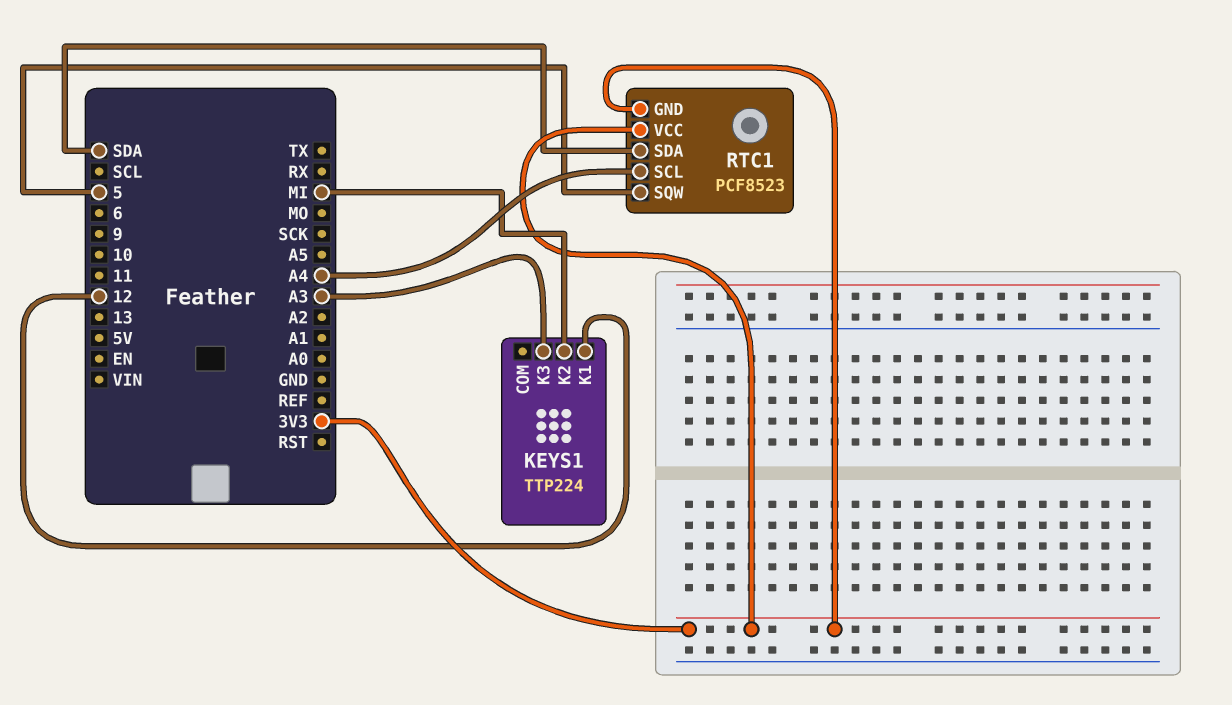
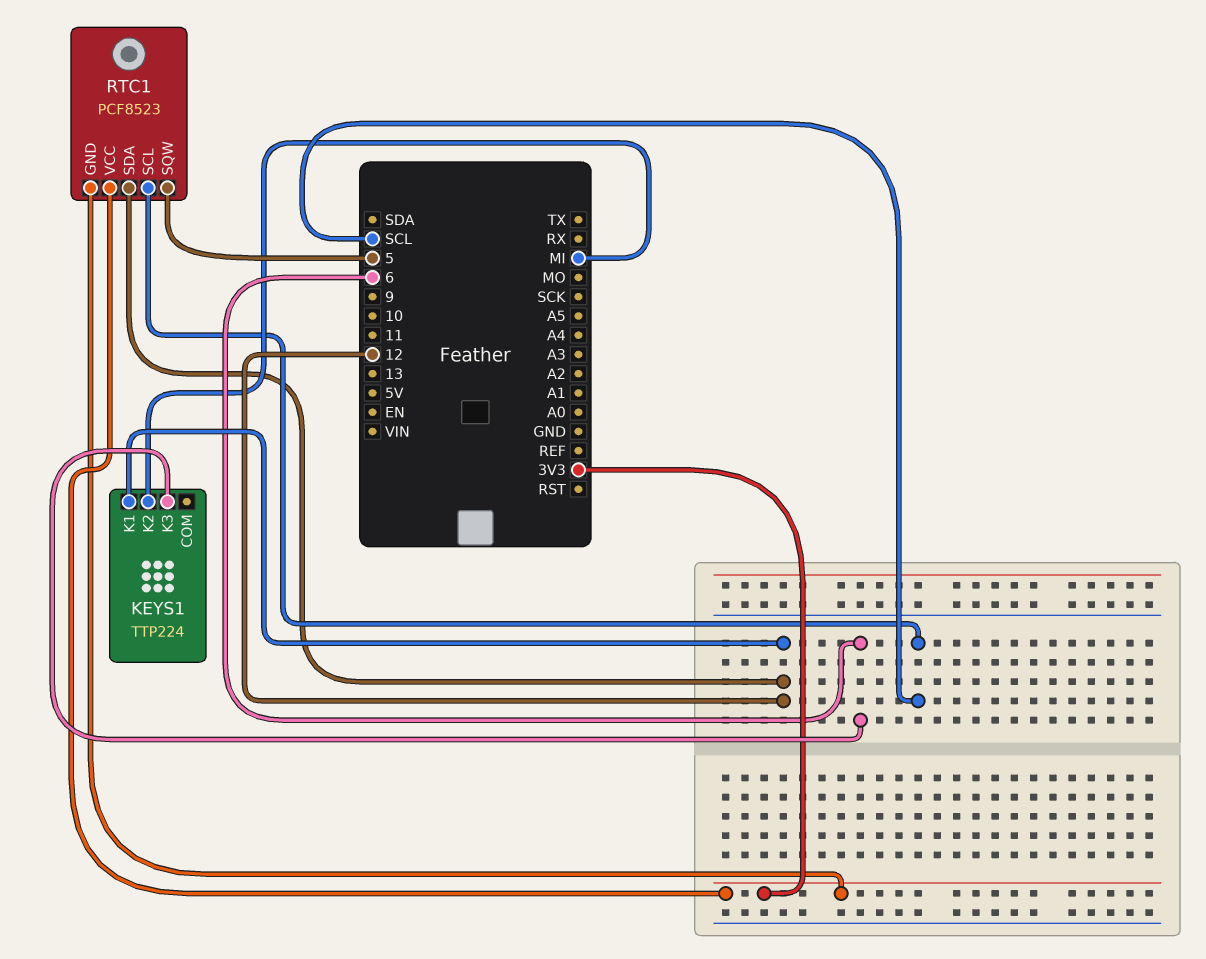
KEYS1 pin K3: A3 -> 6
RTC1 pin SCL: A4 -> SCL
RTC1 pin SDA: SDA -> 12

